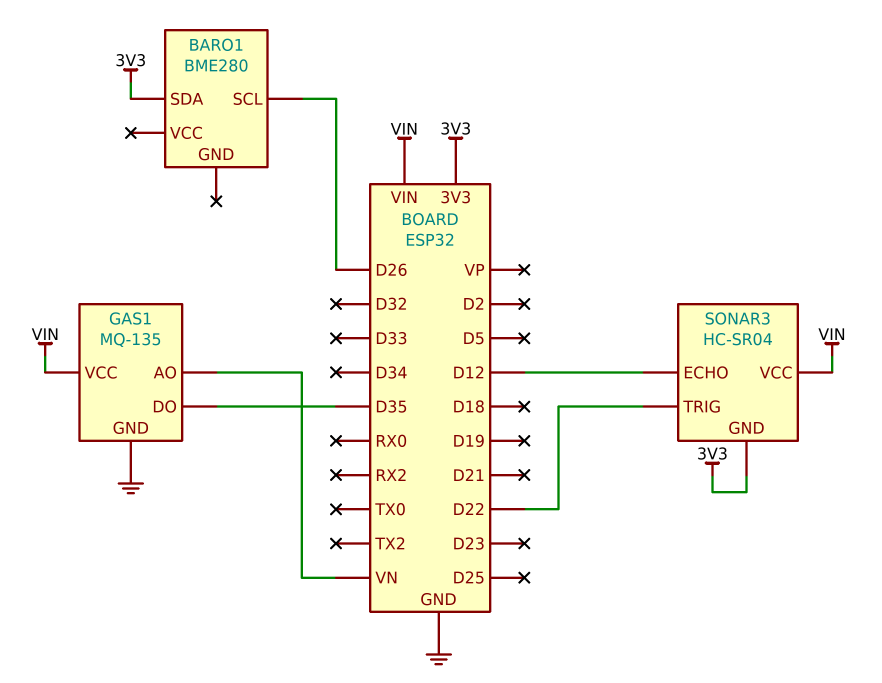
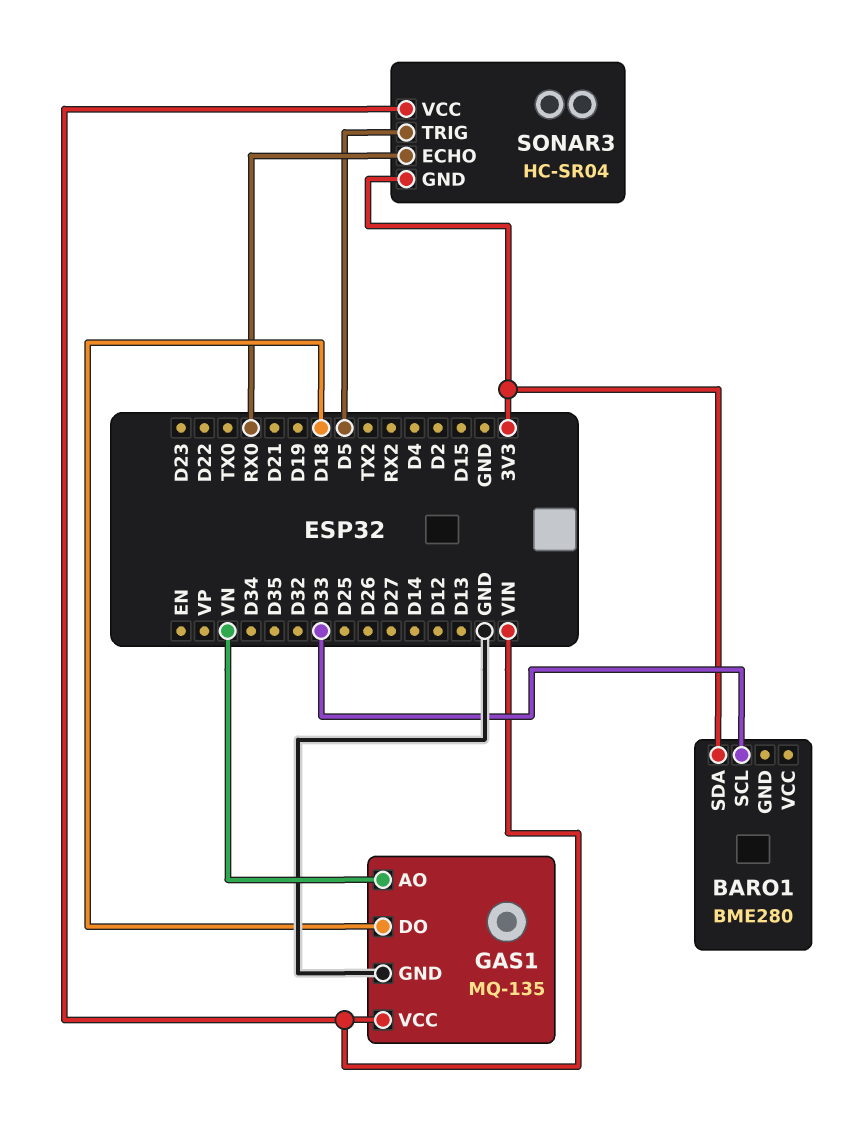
BARO1 pin SCL: D26 -> D33
GAS1 pin DO: D35 -> D18
SONAR3 pin ECHO: D12 -> RX0
SONAR3 pin TRIG: D22 -> D5

